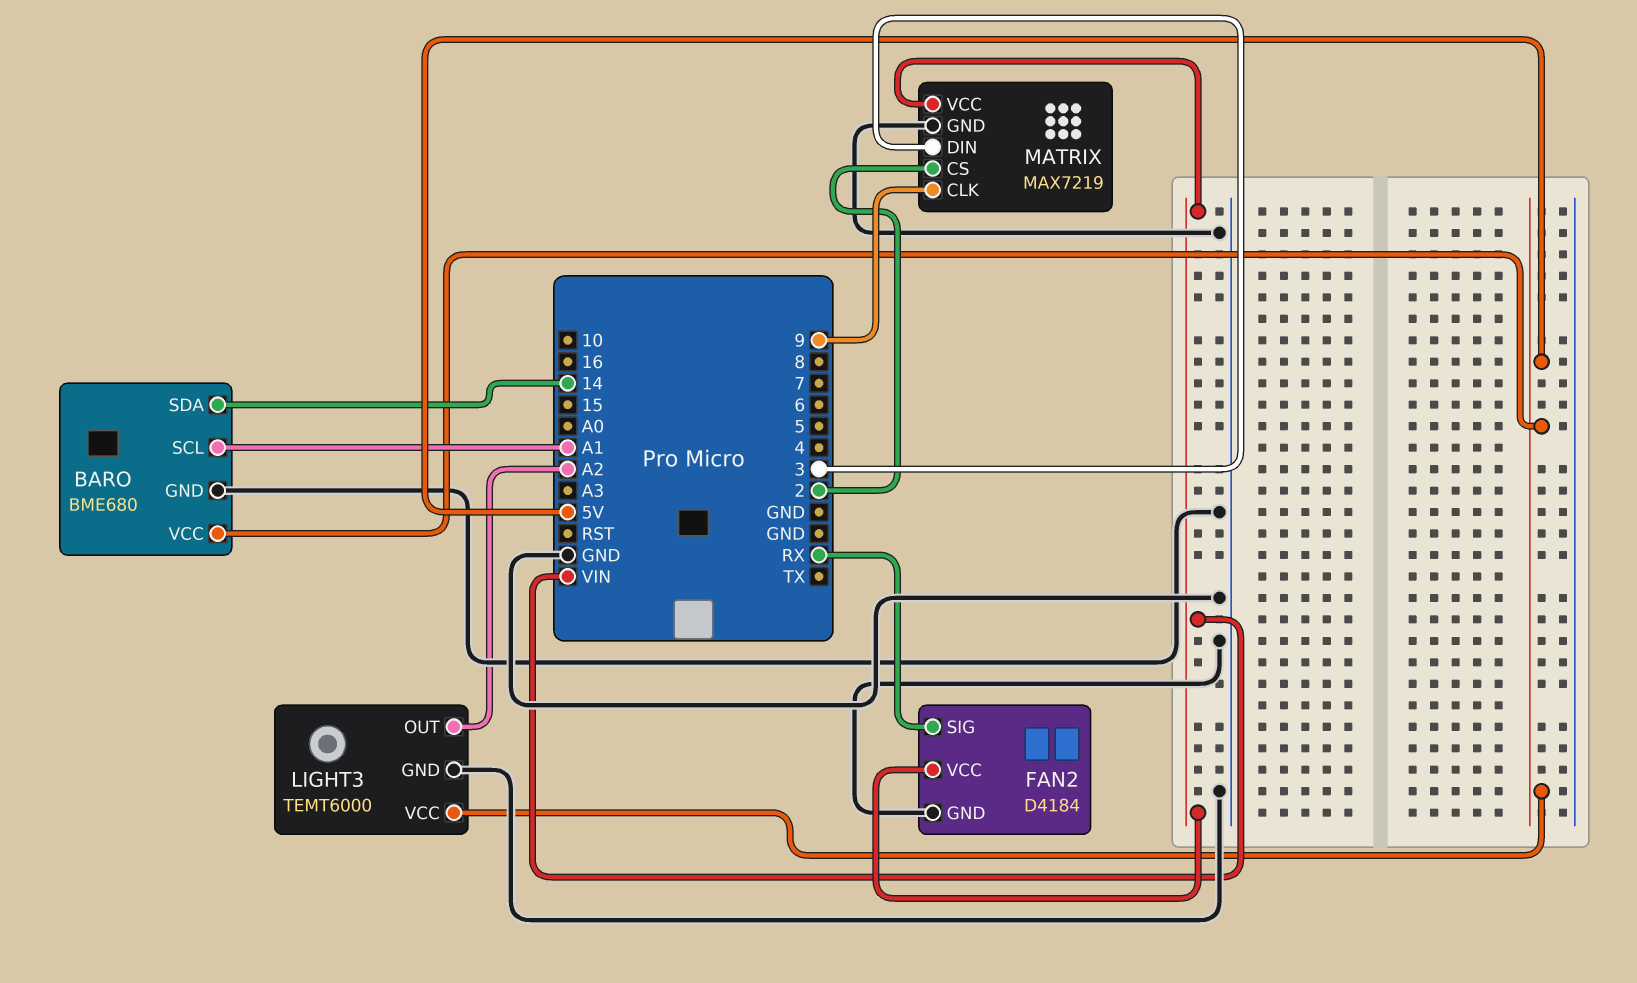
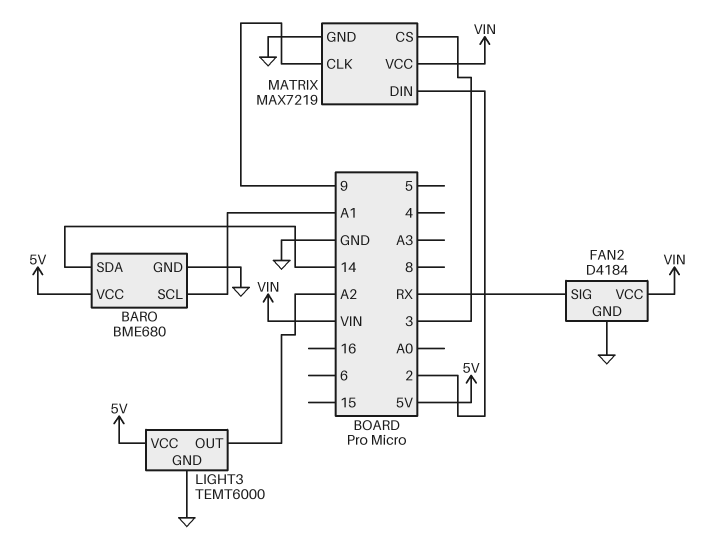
MATRIX pin CS: 2 -> 3
MATRIX pin DIN: 3 -> 2

